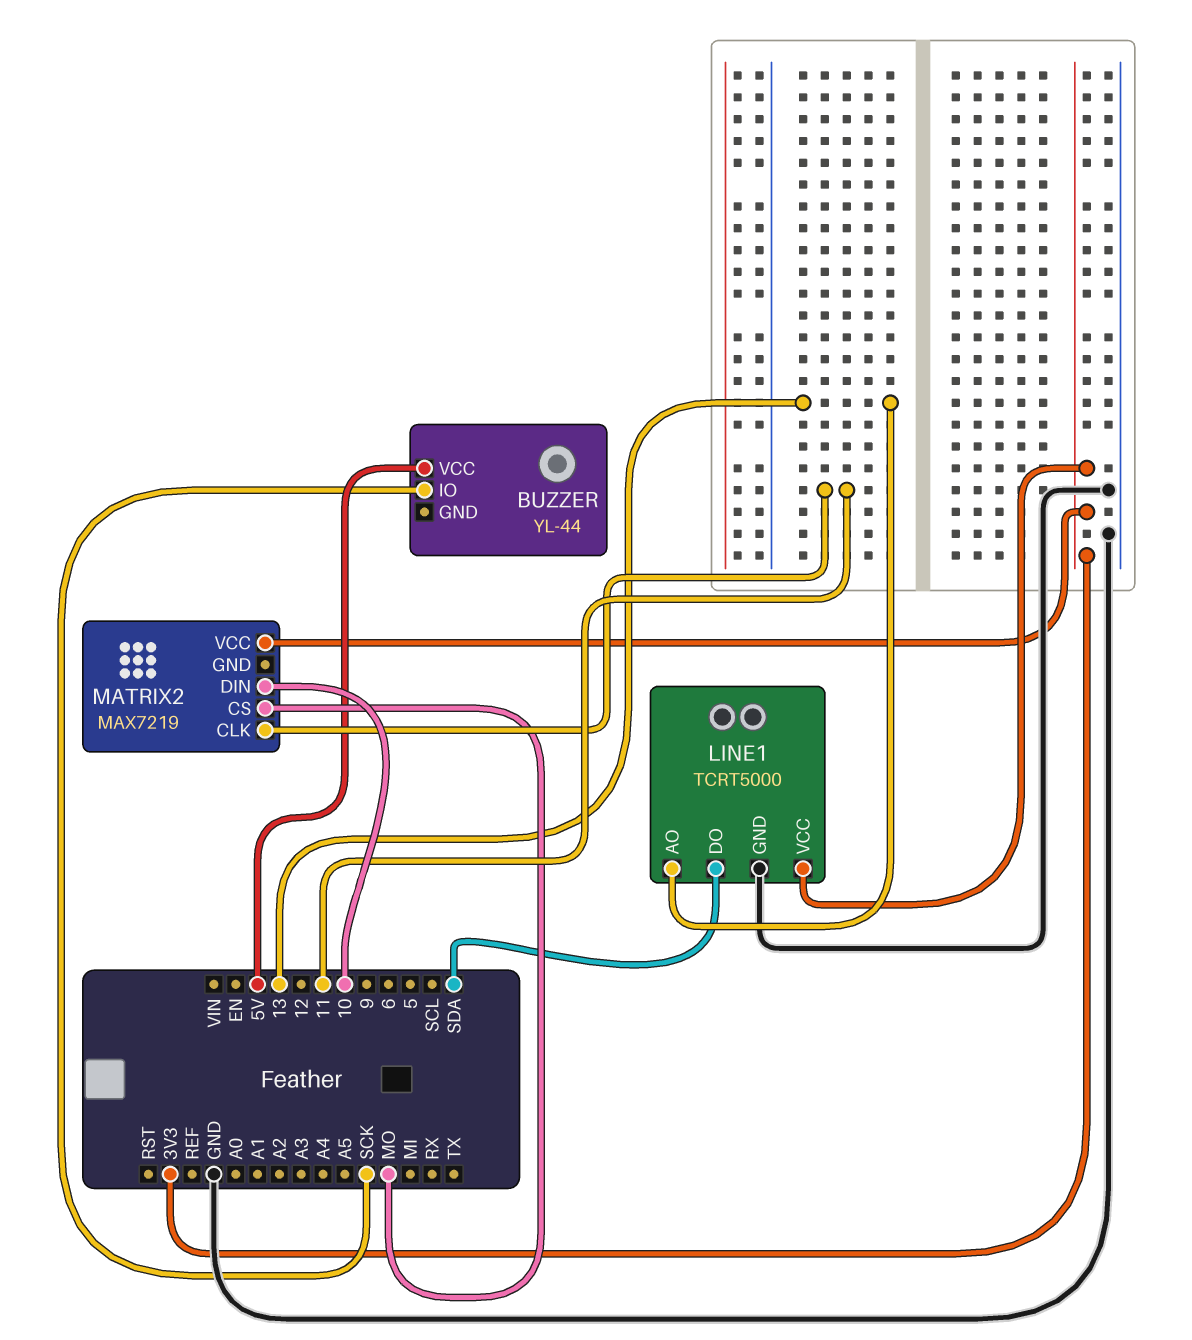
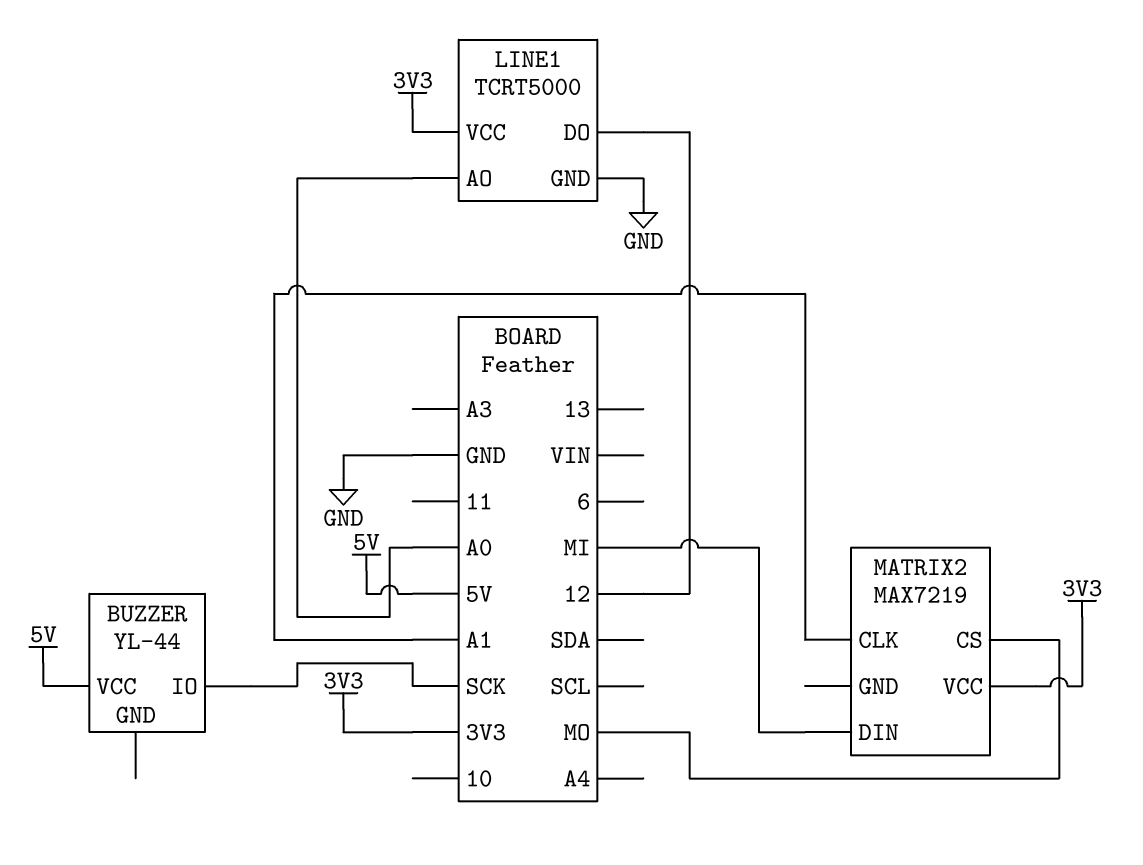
LINE1 pin AO: 13 -> A0
LINE1 pin DO: SDA -> 12
MATRIX2 pin CLK: 11 -> A1
MATRIX2 pin DIN: 10 -> MI

